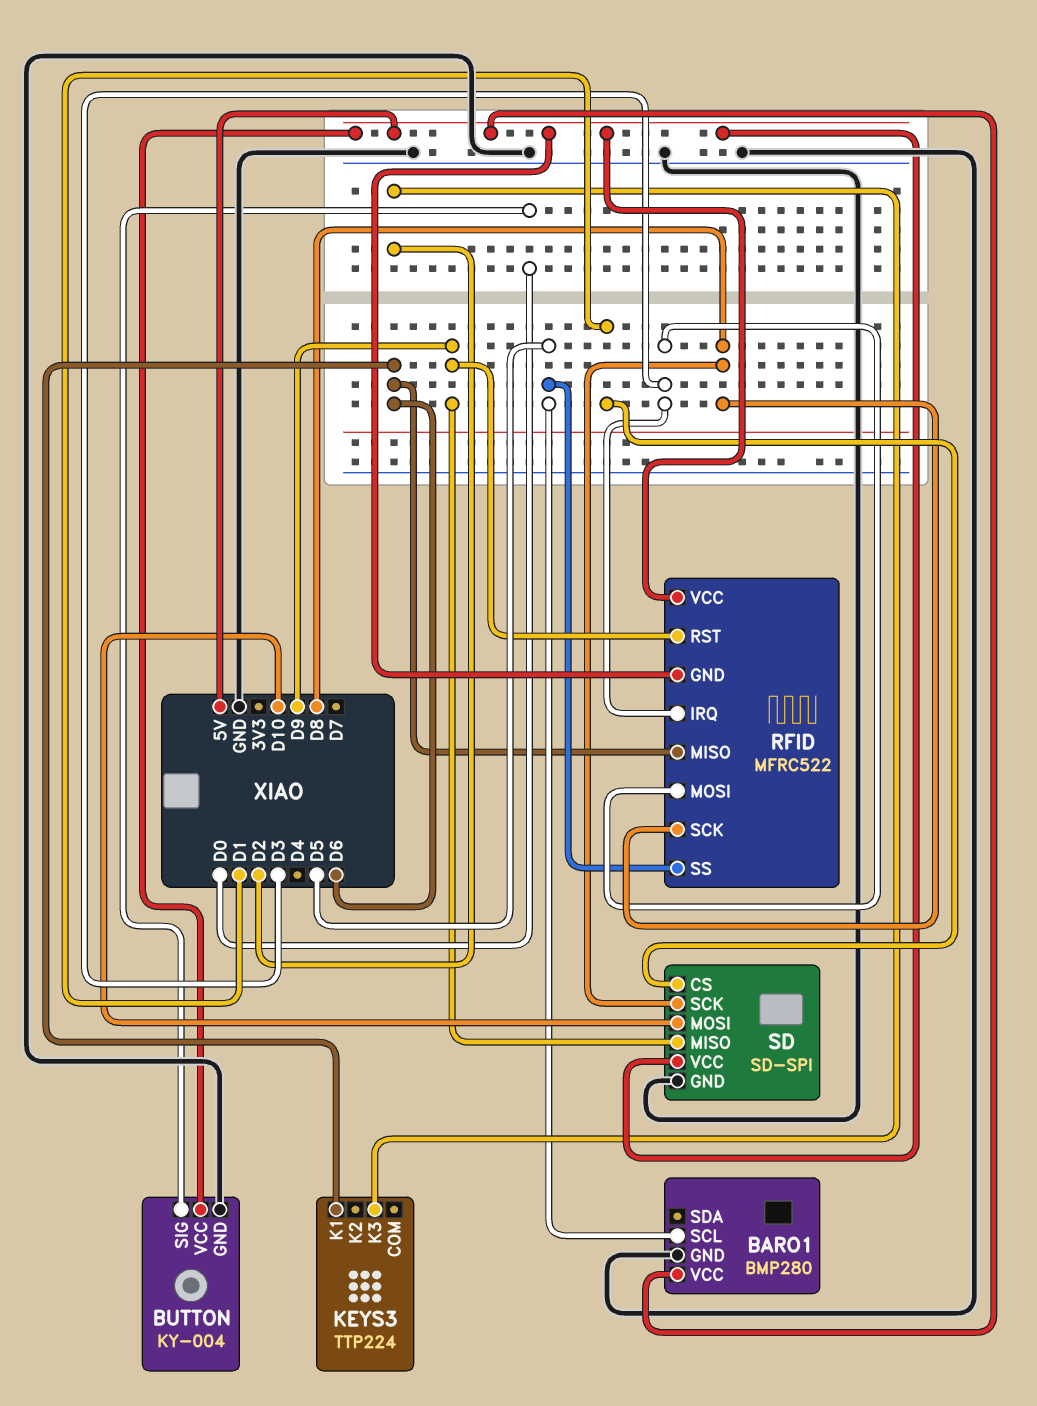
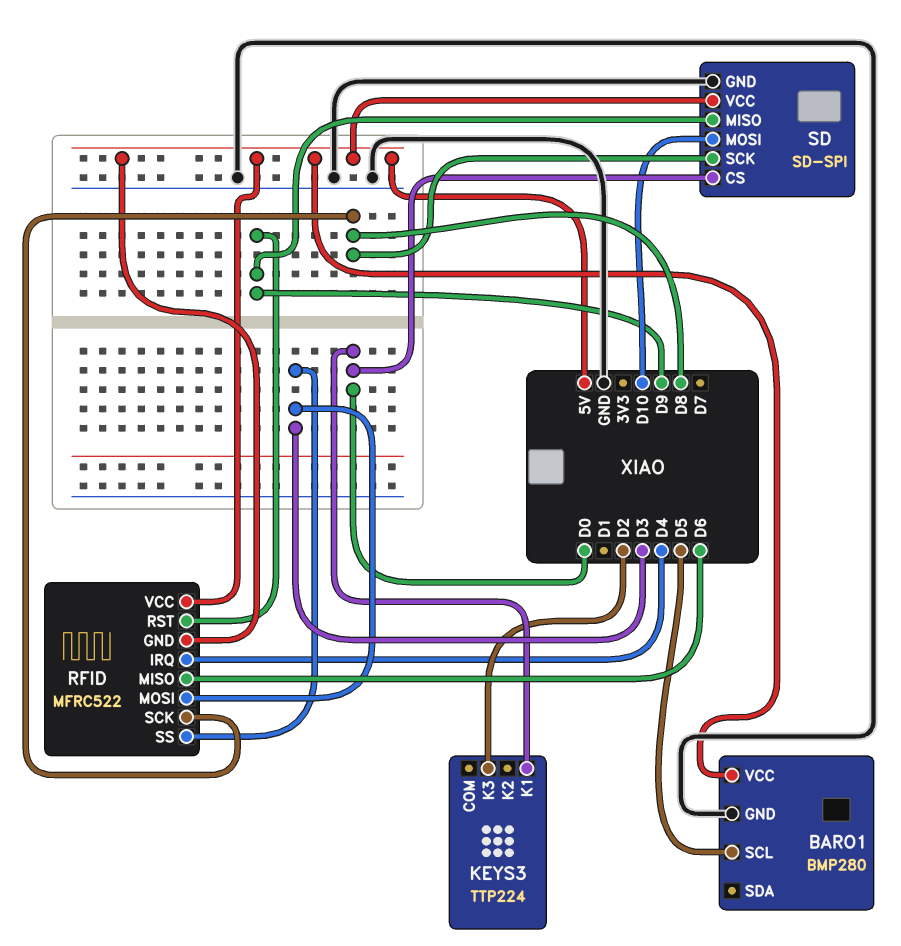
BUTTON: KY-004 -> none
BUTTON pin GND: GND -> none
BUTTON pin SIG: D0 -> none
BUTTON pin VCC: 5V -> none
KEYS3 pin K1: D6 -> D0
RFID pin IRQ: D3 -> D4
RFID pin SS: D5 -> D3
SD pin CS: D1 -> D0

